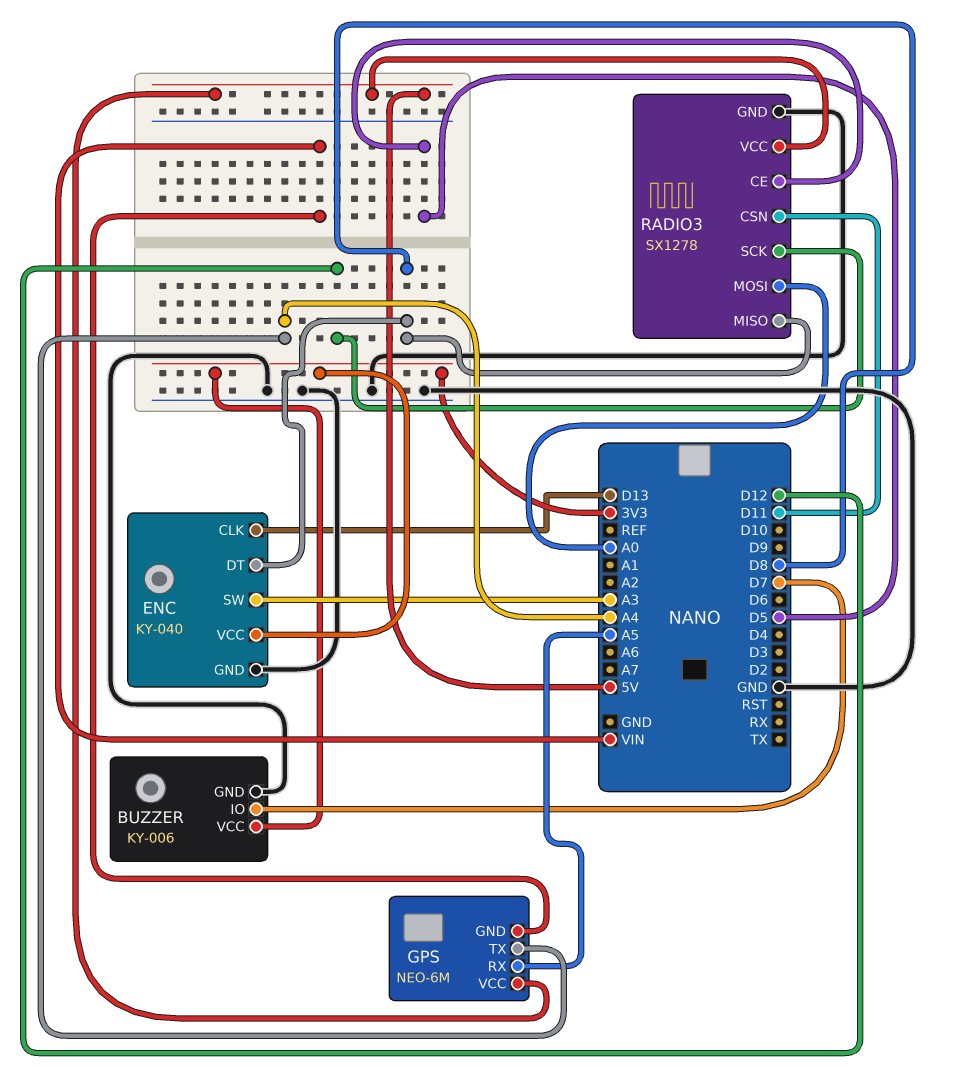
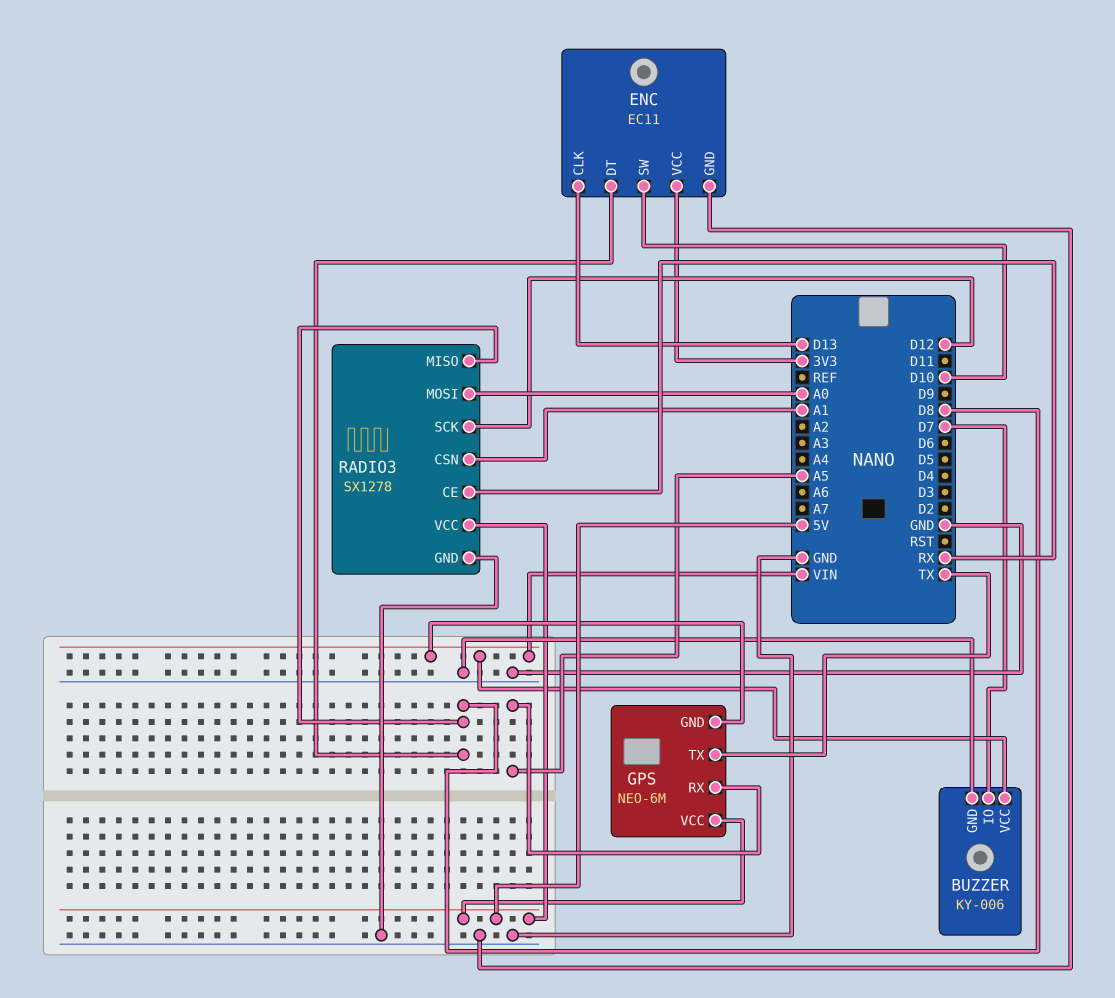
BUZZER pin VCC: 3V3 -> VIN
ENC: KY-040 -> EC11
ENC pin SW: A3 -> D10
GPS pin TX: A4 -> TX
RADIO3 pin CE: D5 -> RX
RADIO3 pin CSN: D11 -> A1

